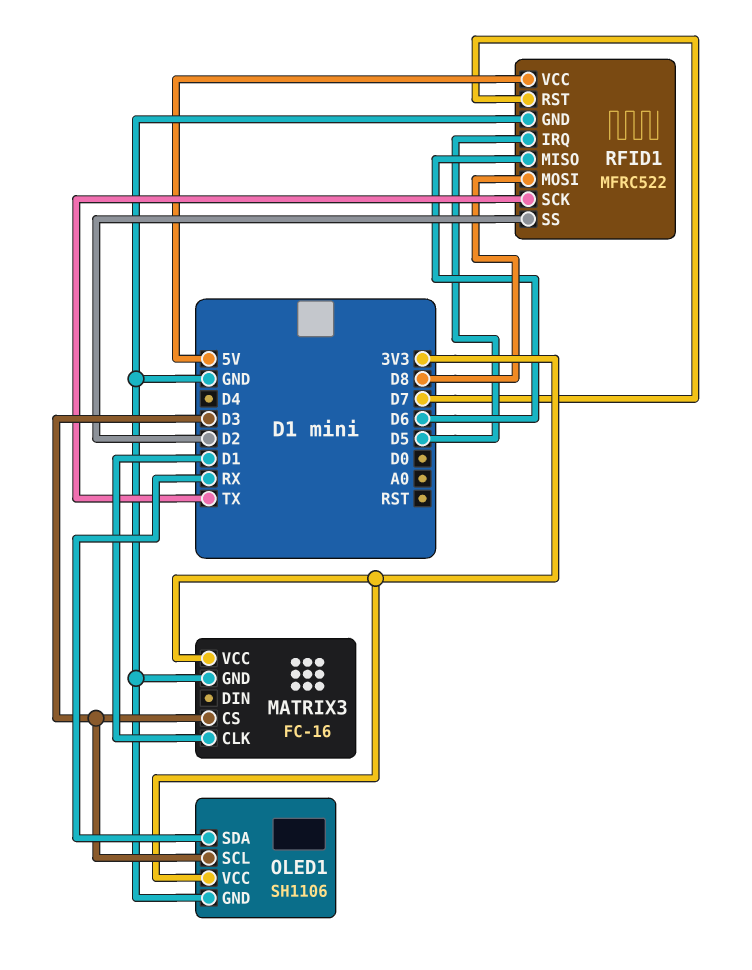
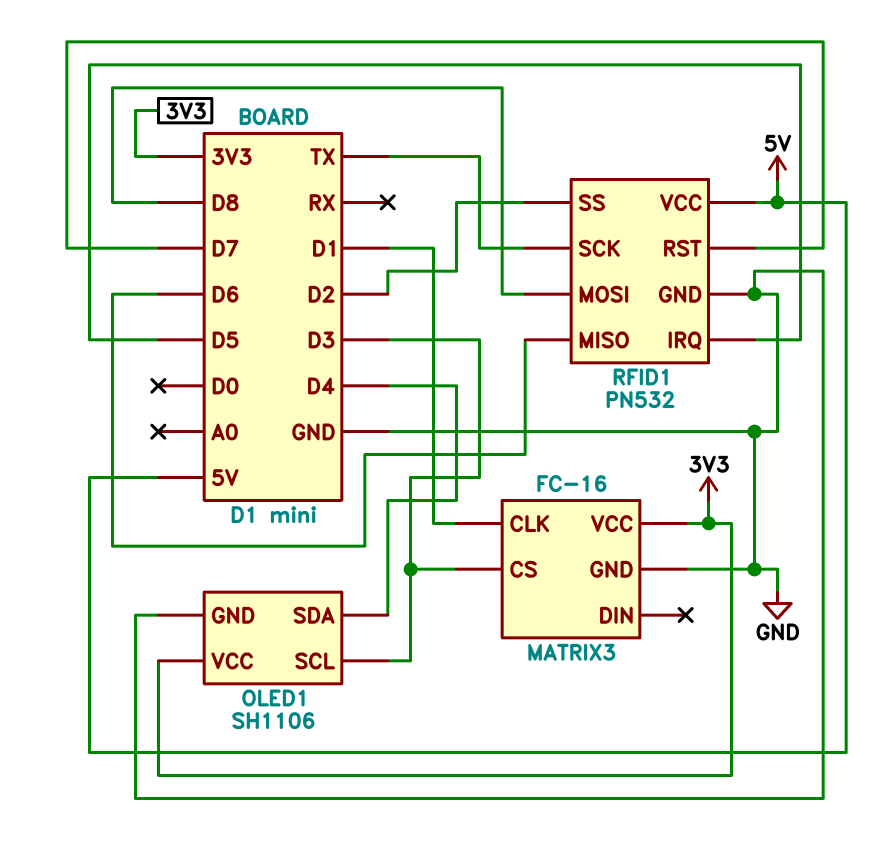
OLED1 pin SDA: RX -> D4
RFID1: MFRC522 -> PN532

